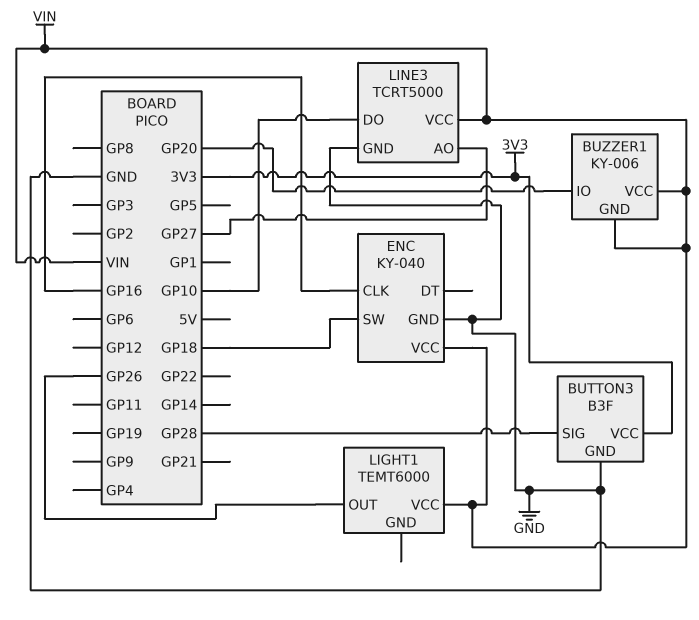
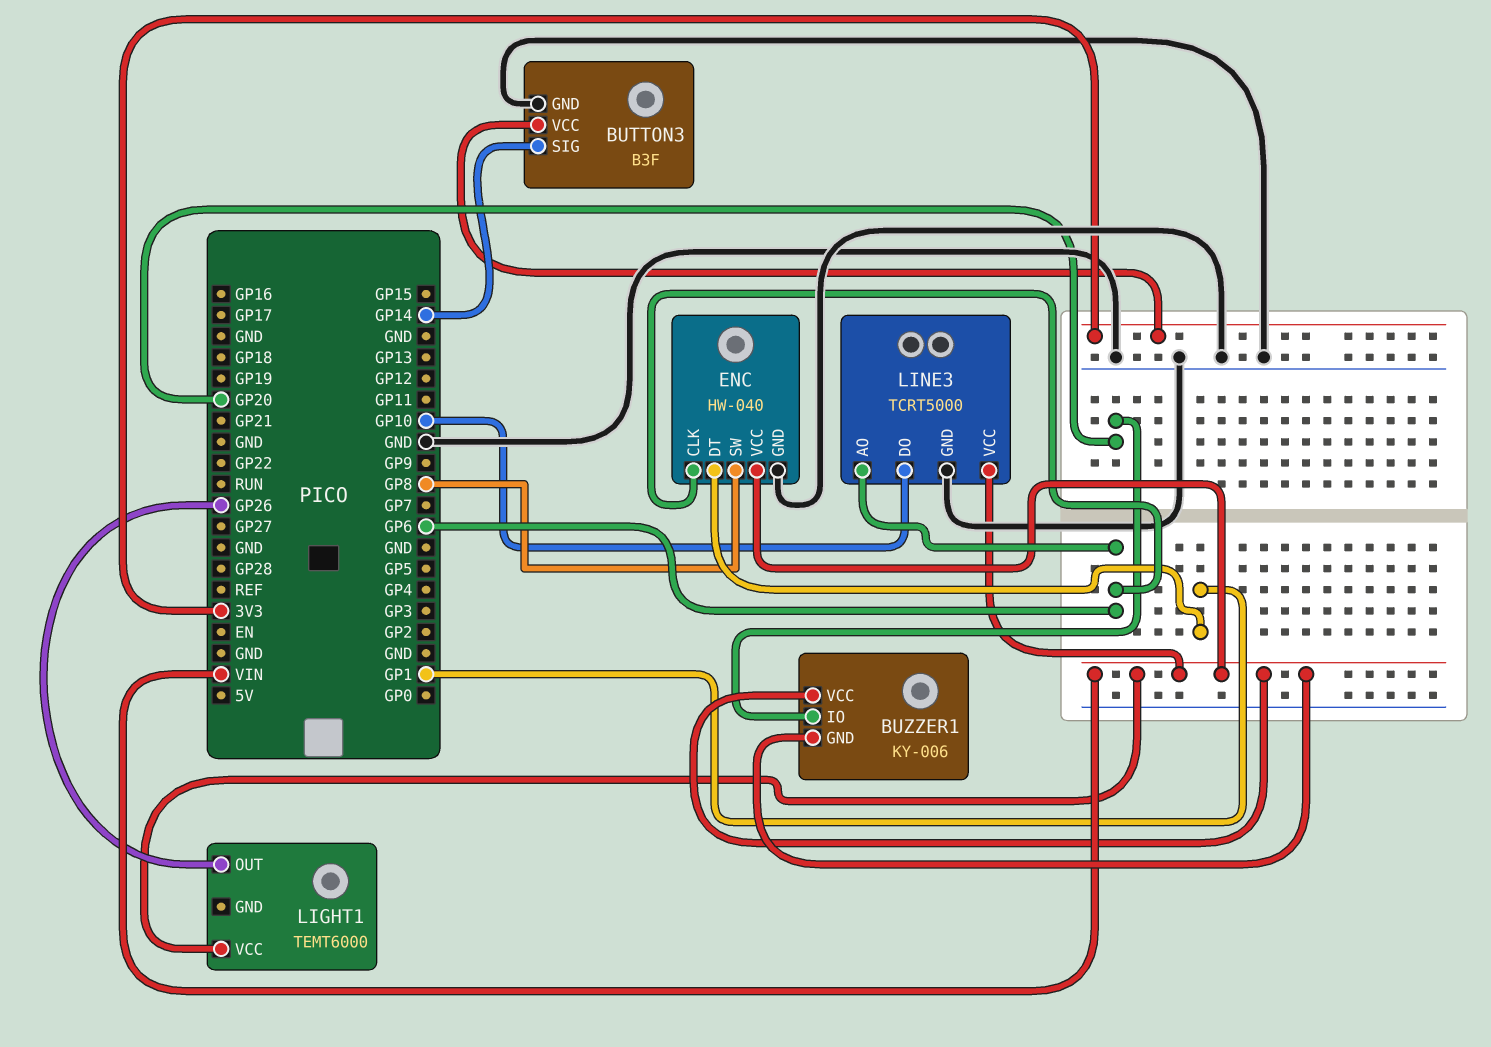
BUTTON3 pin SIG: GP28 -> GP14
ENC: KY-040 -> HW-040
ENC pin CLK: GP16 -> GP6
ENC pin DT: none -> GP1
ENC pin SW: GP18 -> GP8
LINE3 pin AO: GP27 -> GP6

